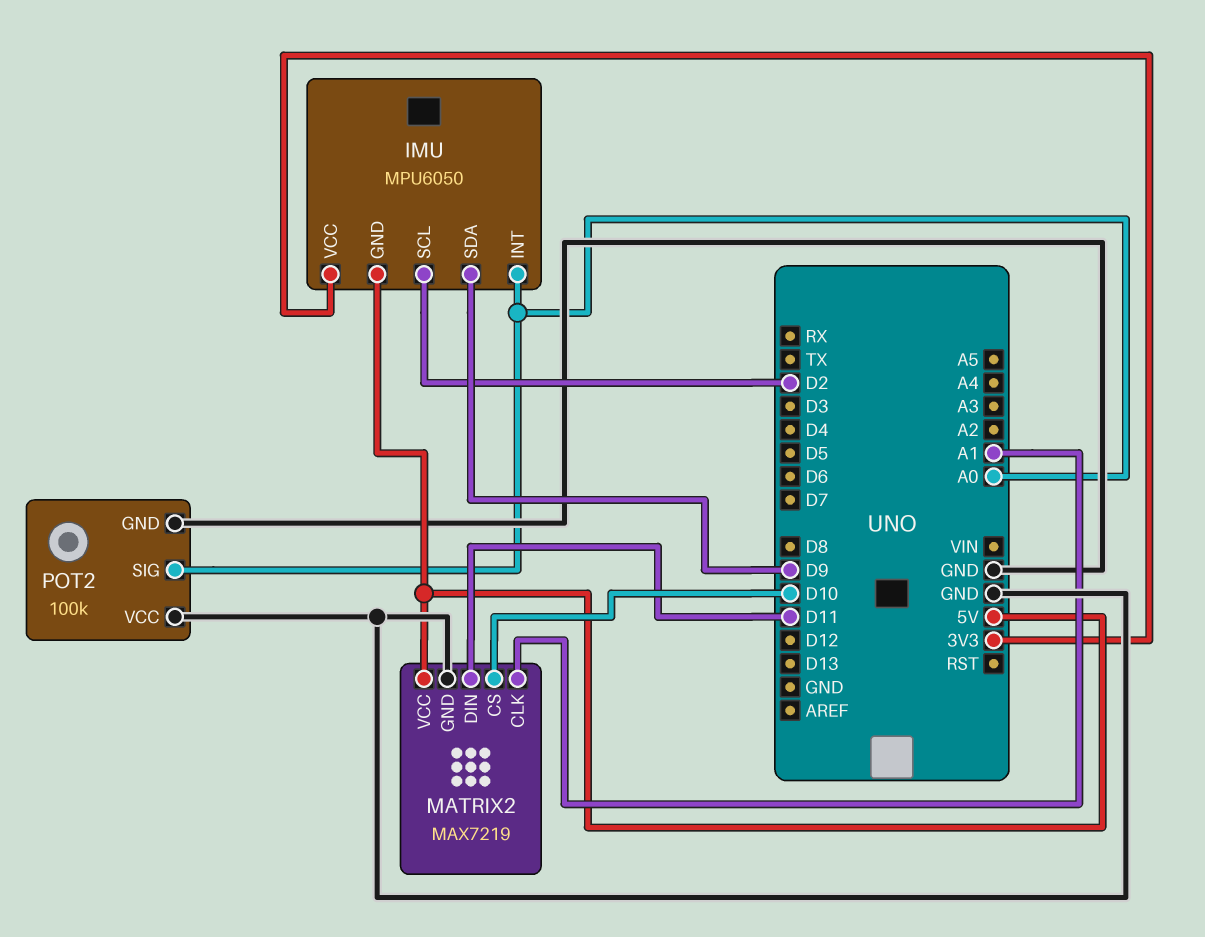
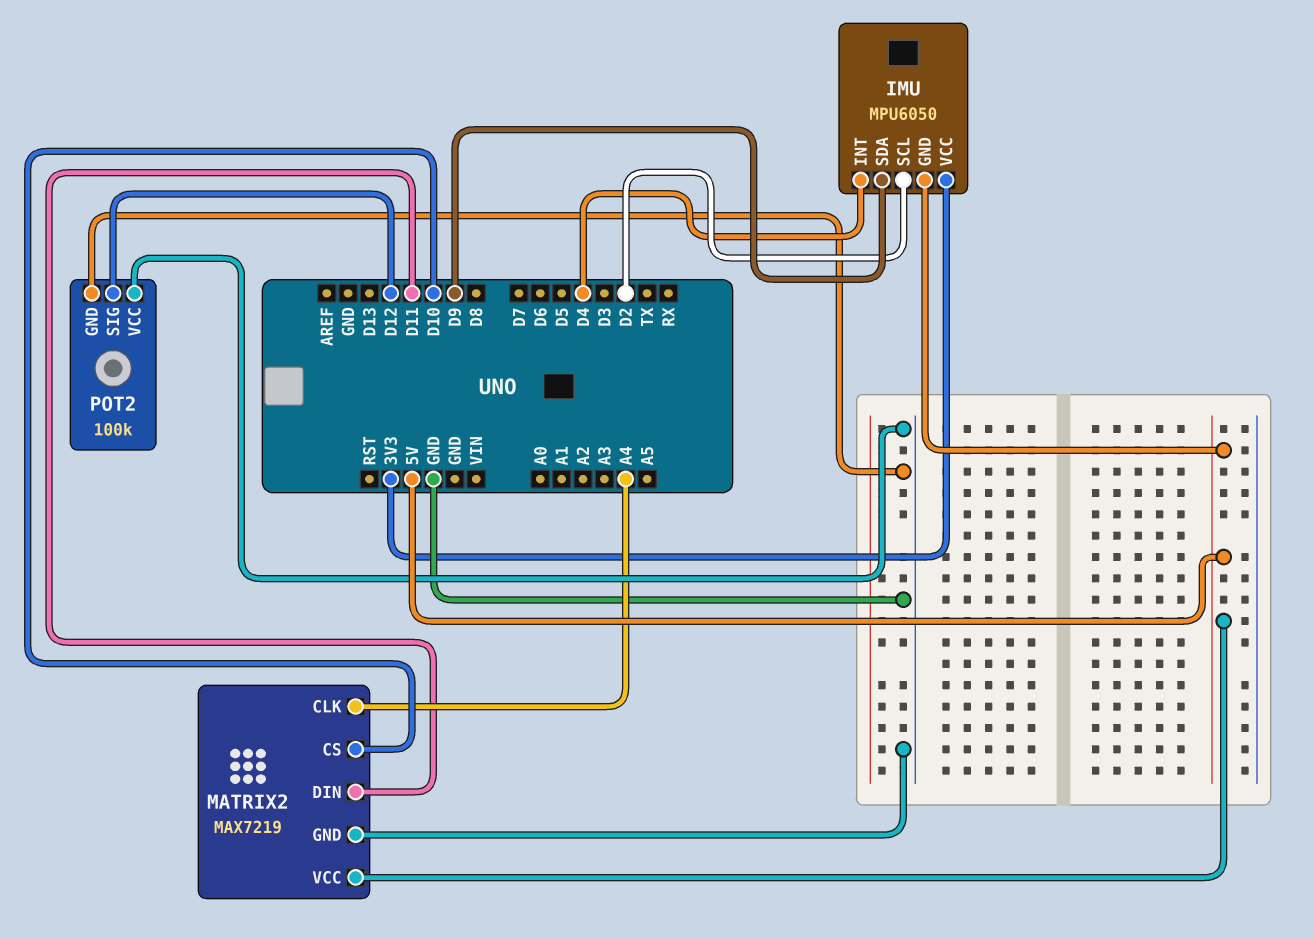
IMU pin INT: A0 -> D4
MATRIX2 pin CLK: A1 -> A4
POT2 pin SIG: A0 -> D12

